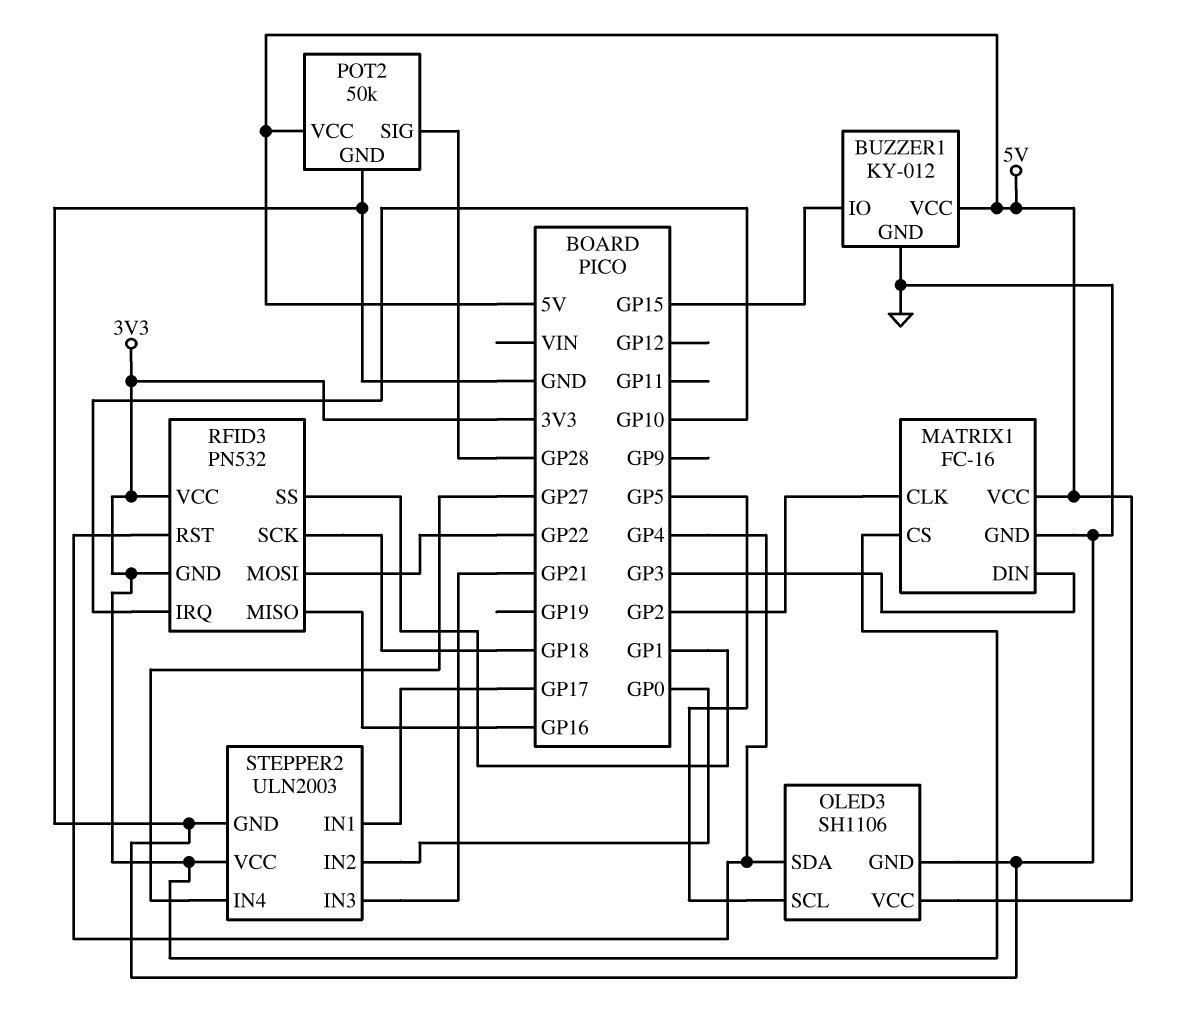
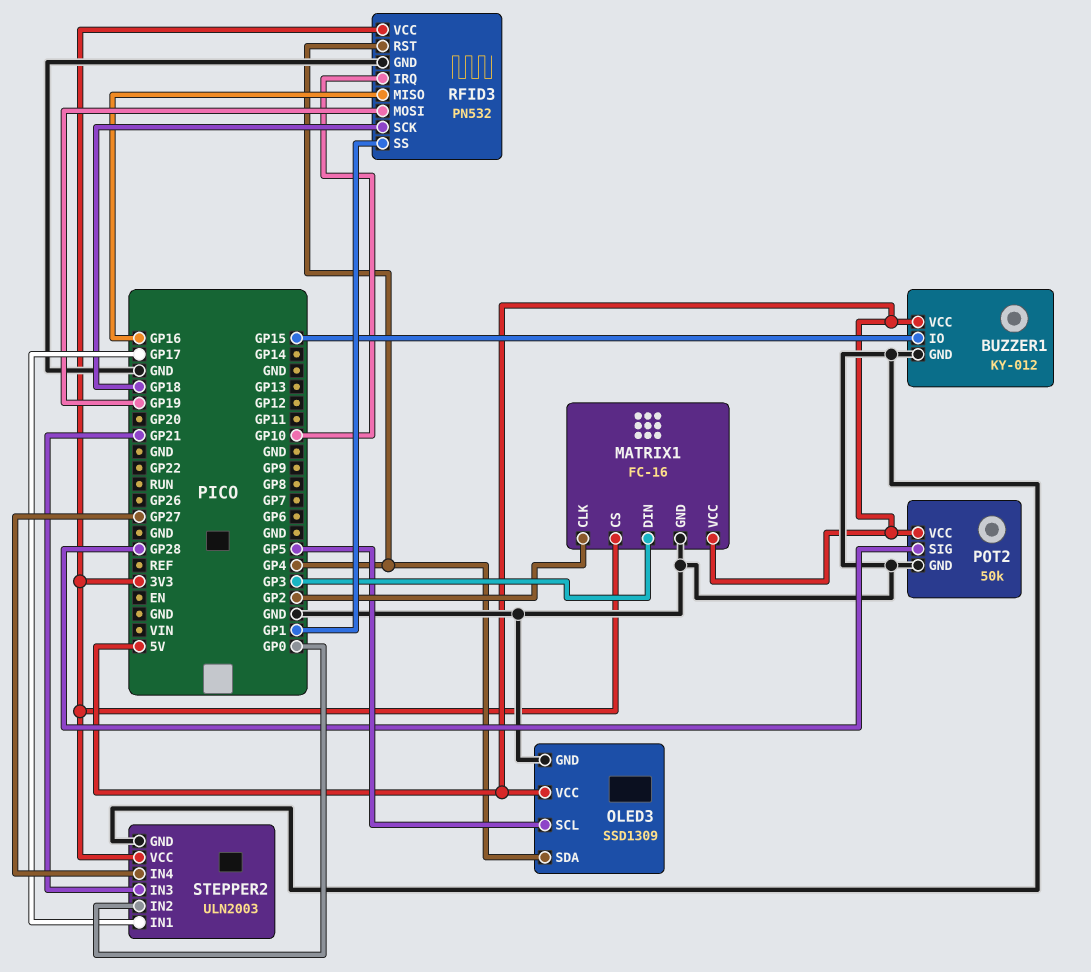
OLED3: SH1106 -> SSD1309
RFID3 pin GND: 3V3 -> GND
RFID3 pin MOSI: GP22 -> GP19

